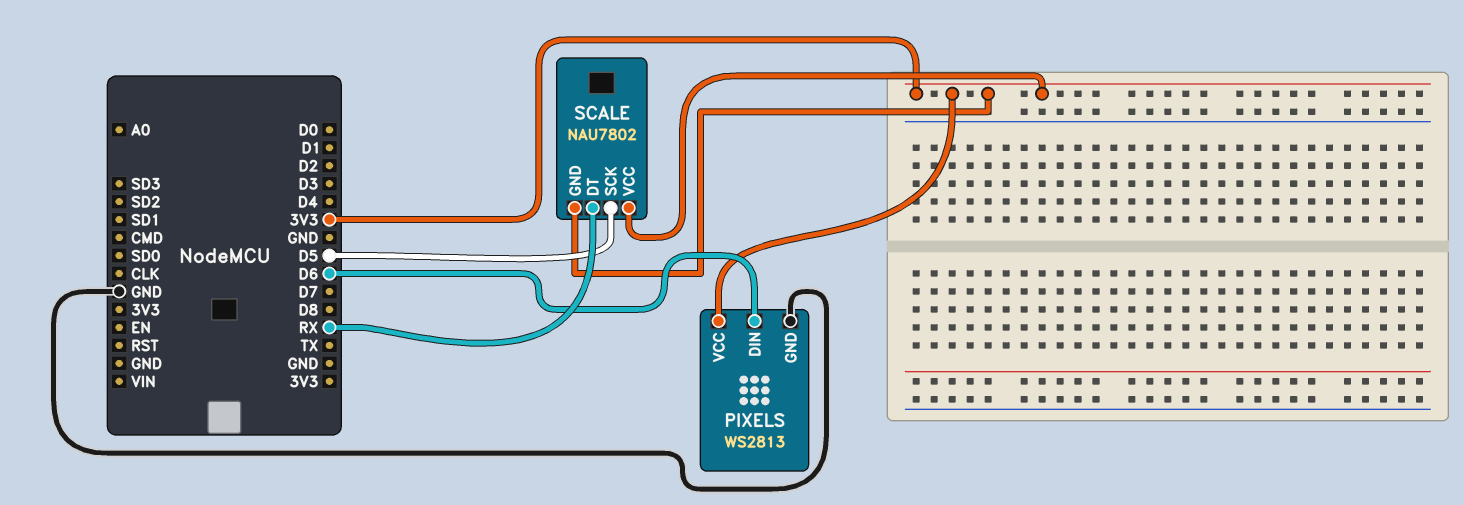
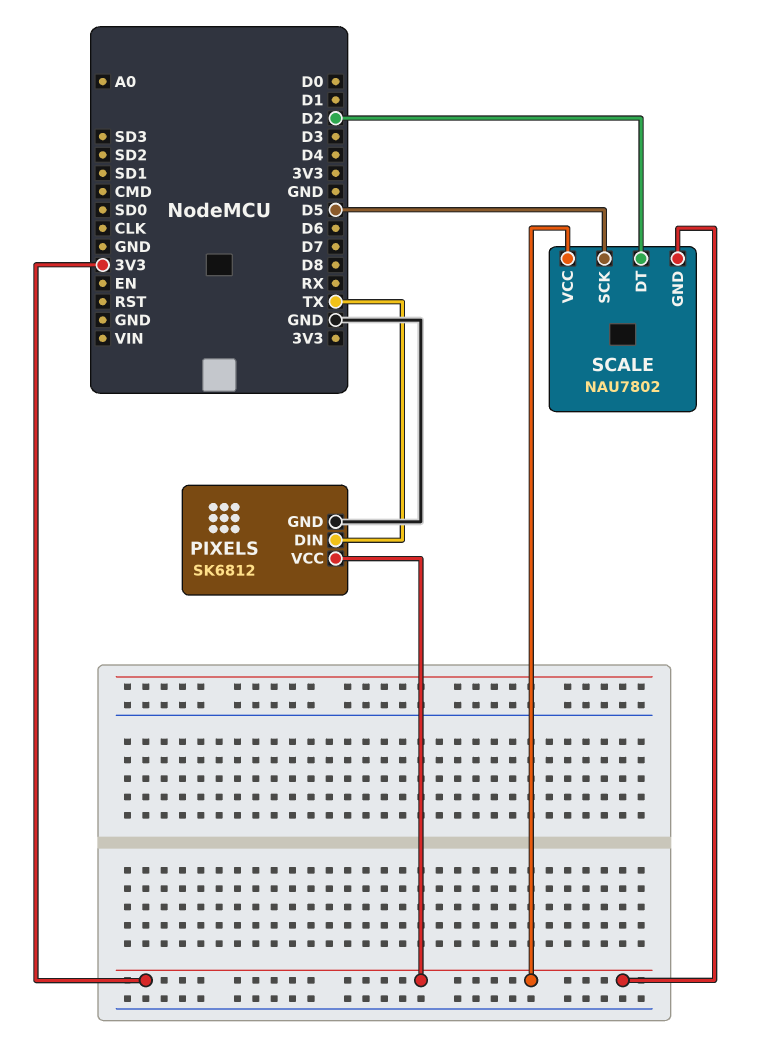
PIXELS: WS2813 -> SK6812
PIXELS pin DIN: D6 -> TX
SCALE pin DT: RX -> D2

